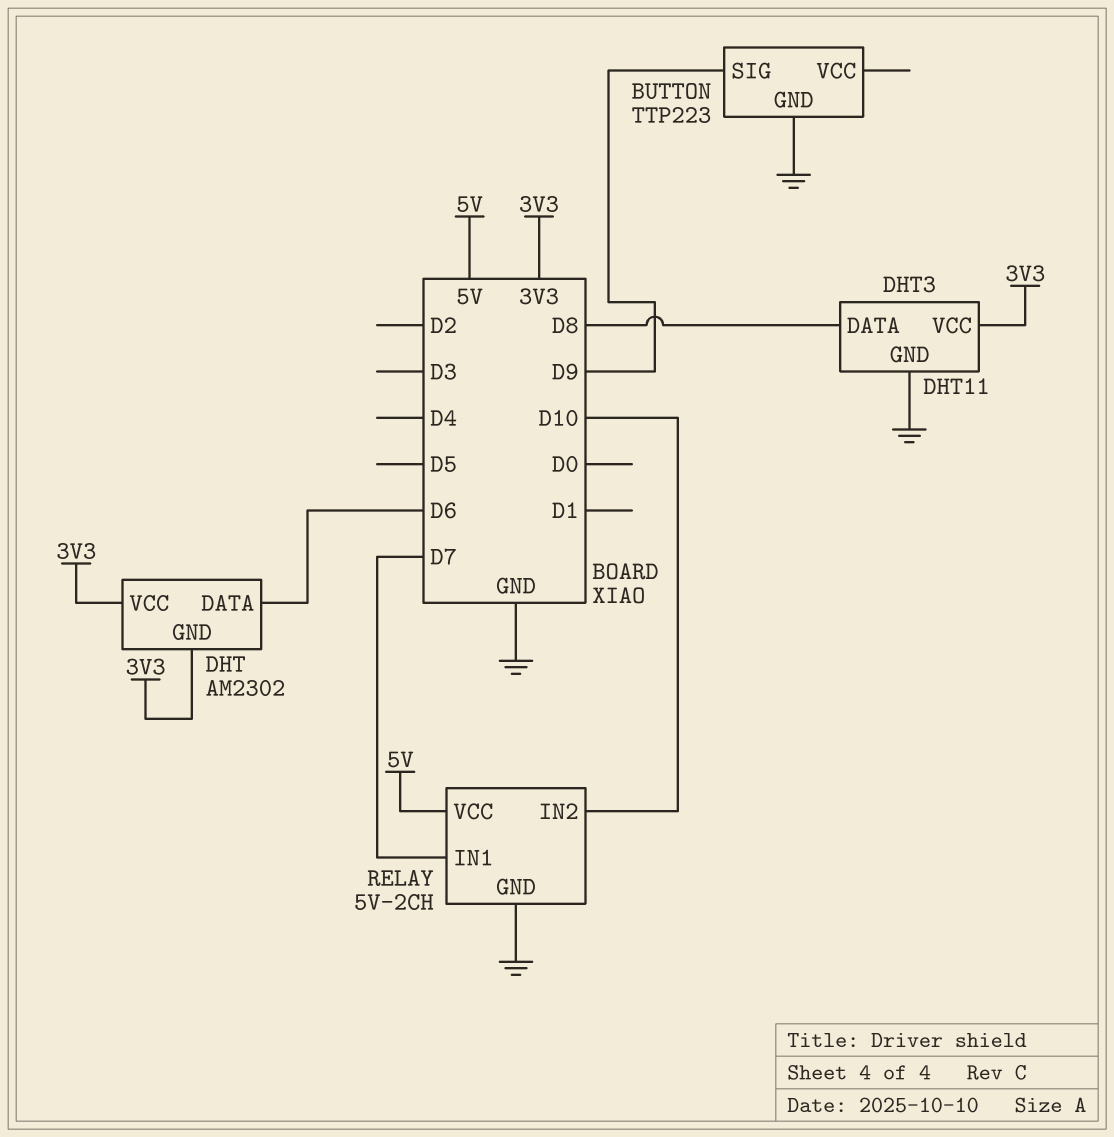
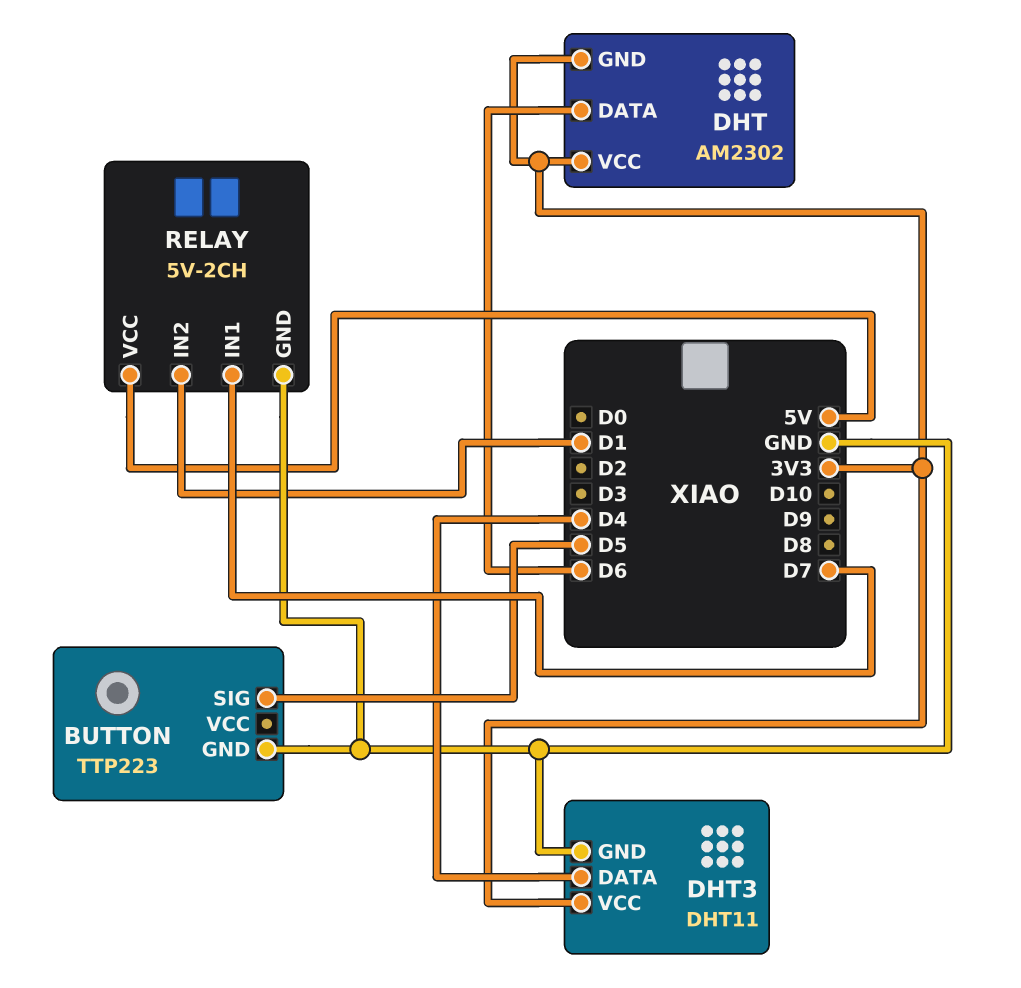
BUTTON pin SIG: D9 -> D5
DHT3 pin DATA: D8 -> D4
RELAY pin IN2: D10 -> D1

